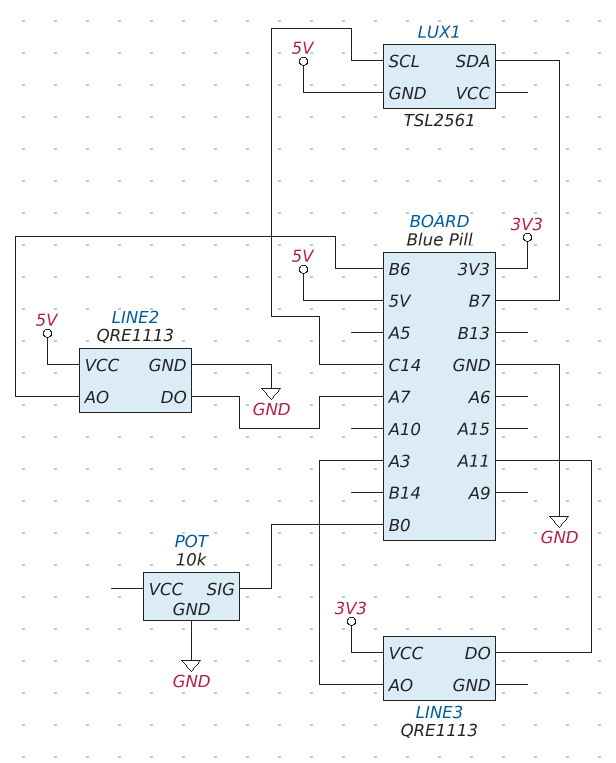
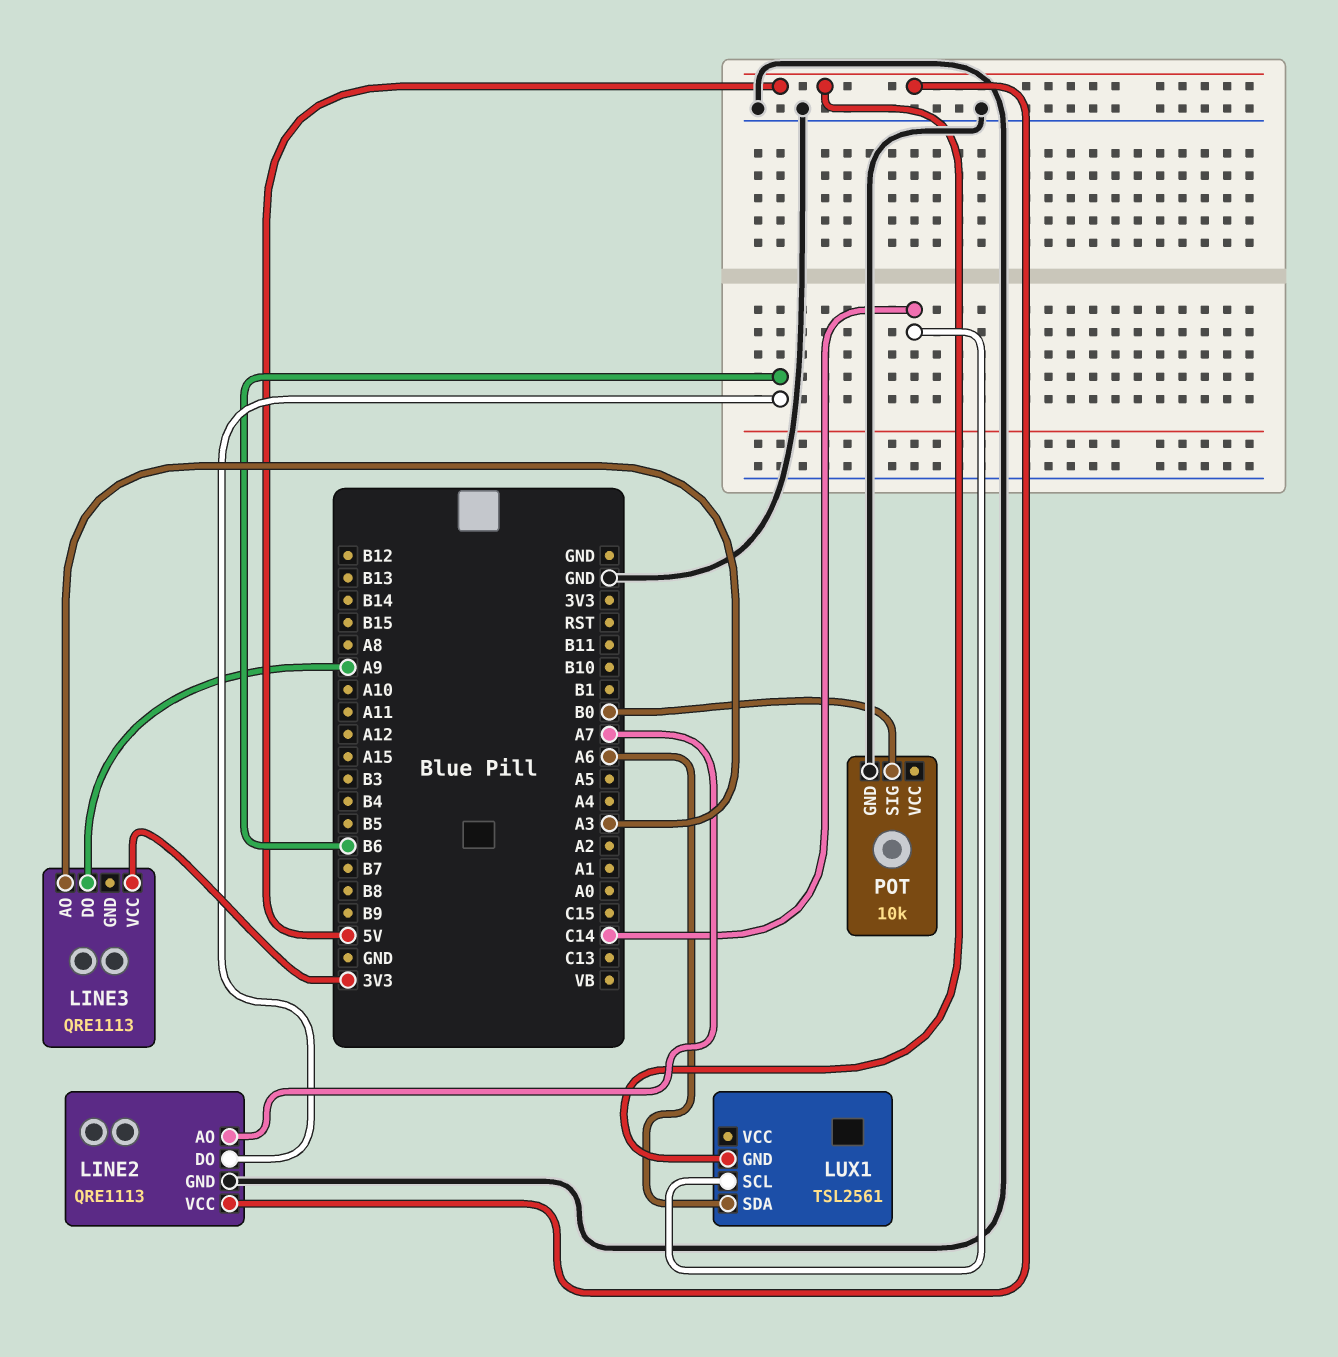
LINE2 pin AO: B6 -> A7
LINE2 pin DO: A7 -> B6
LINE3 pin DO: A11 -> A9
LUX1 pin SDA: B7 -> A6

